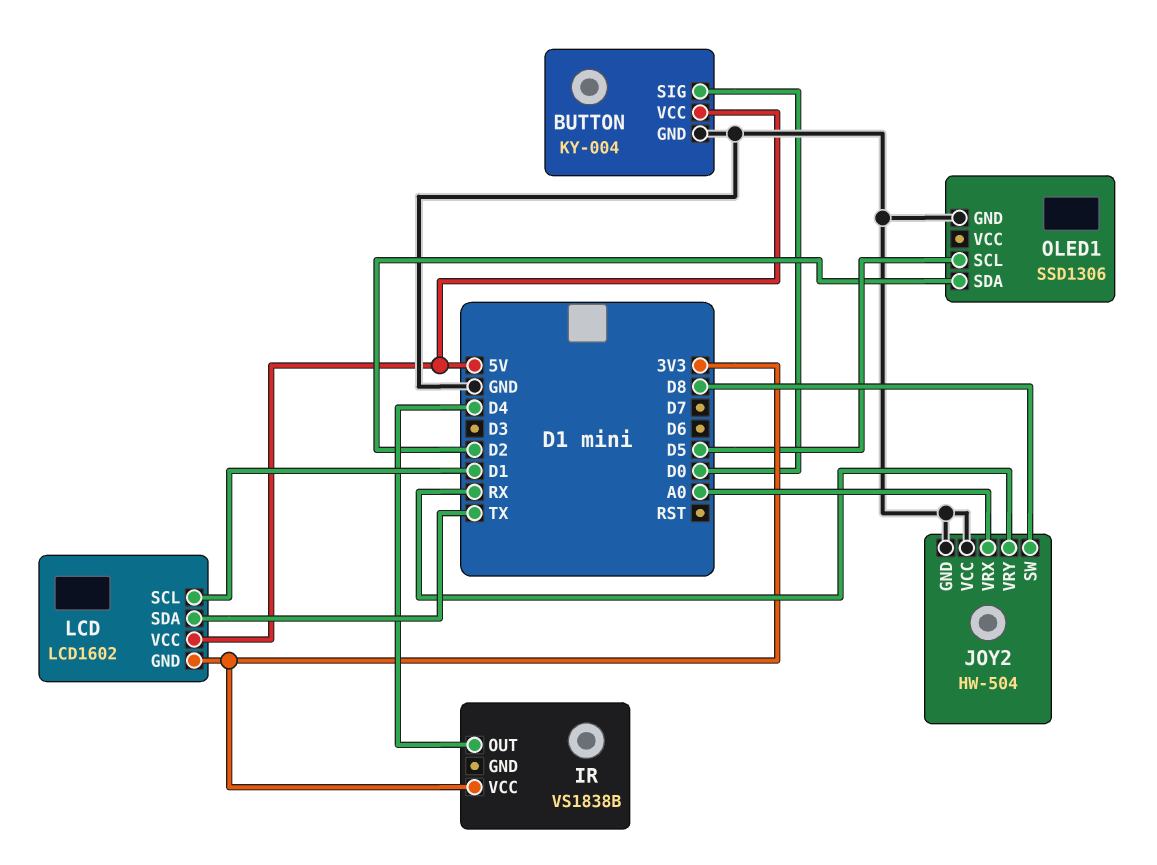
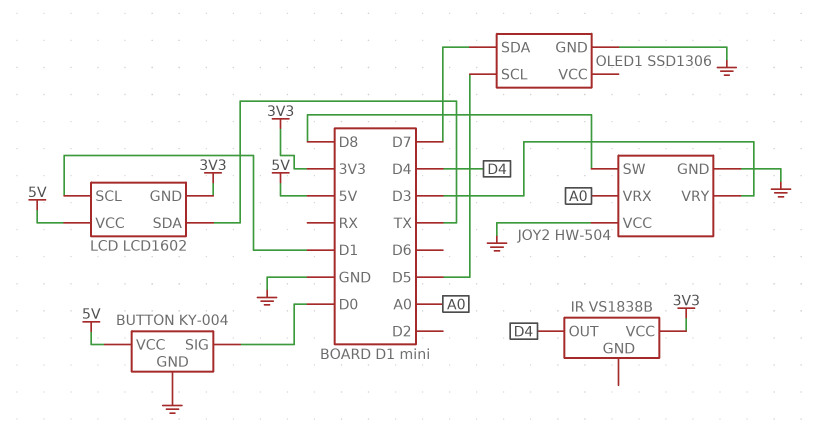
JOY2 pin VRY: RX -> D3
OLED1 pin SDA: D2 -> D7

